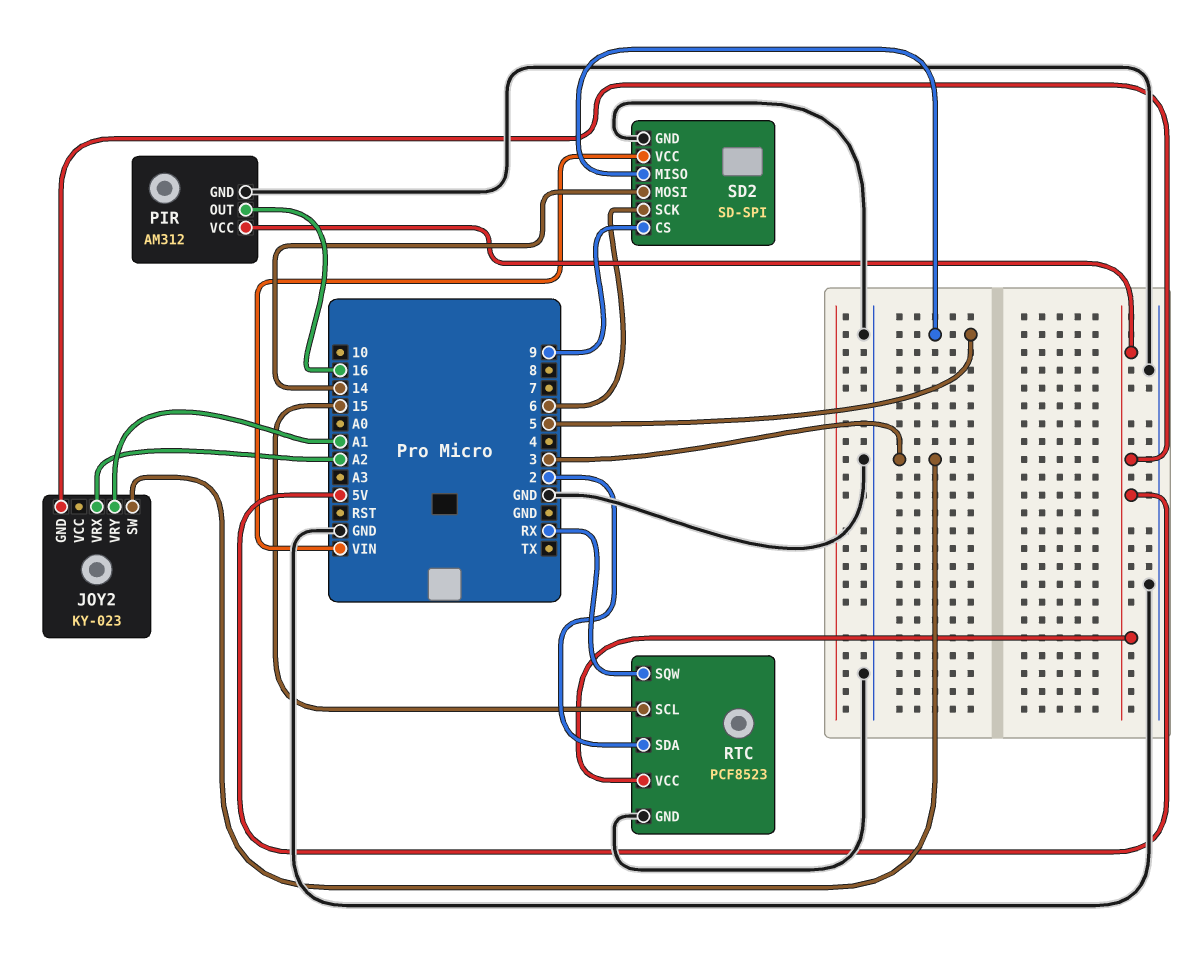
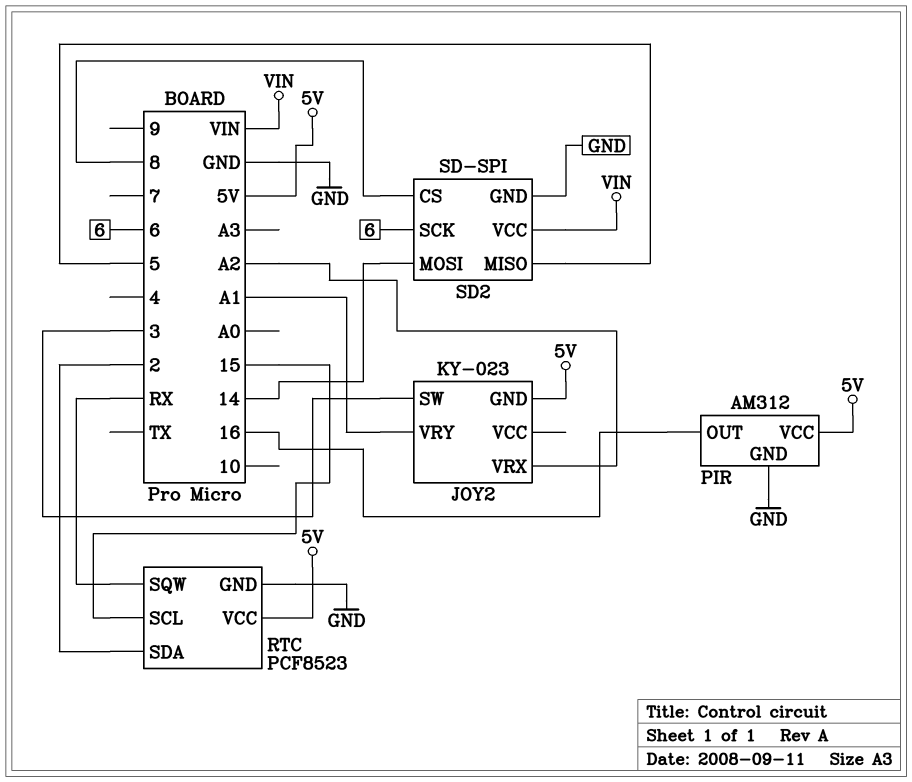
SD2 pin CS: 9 -> 8

